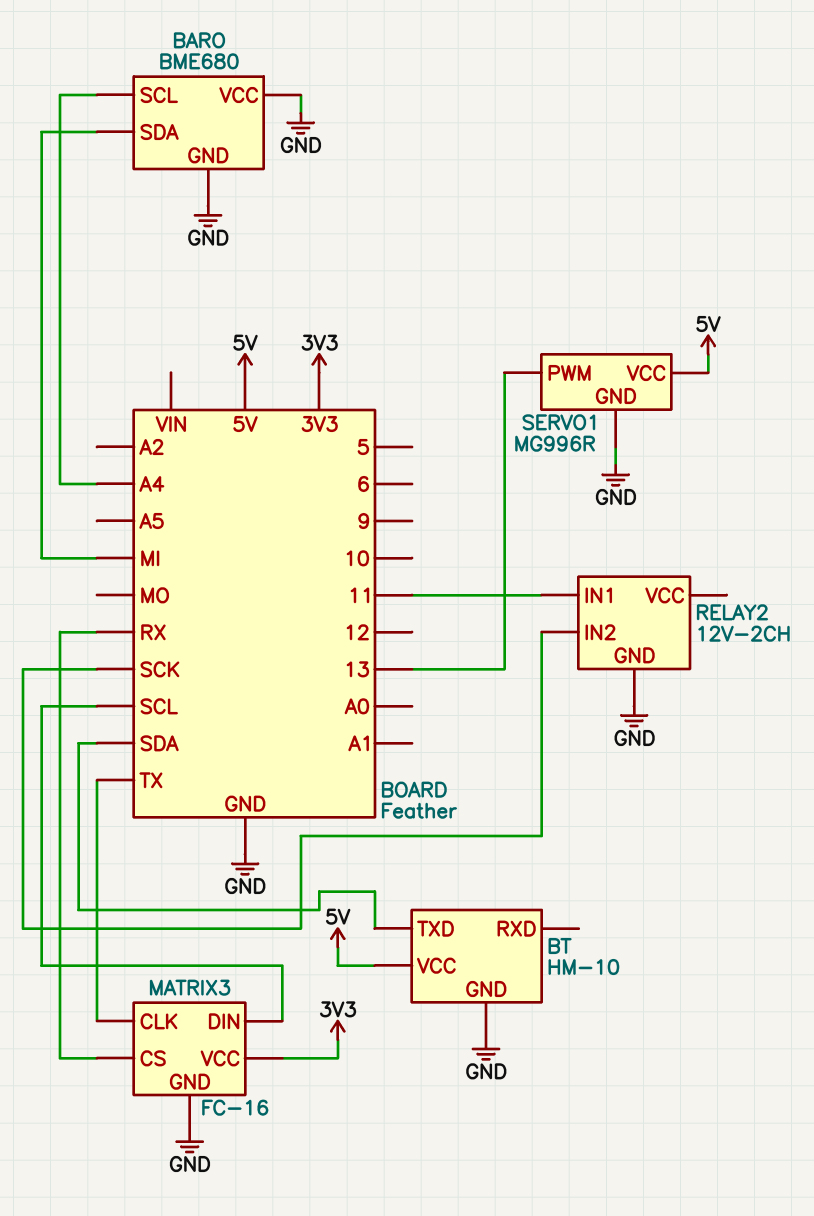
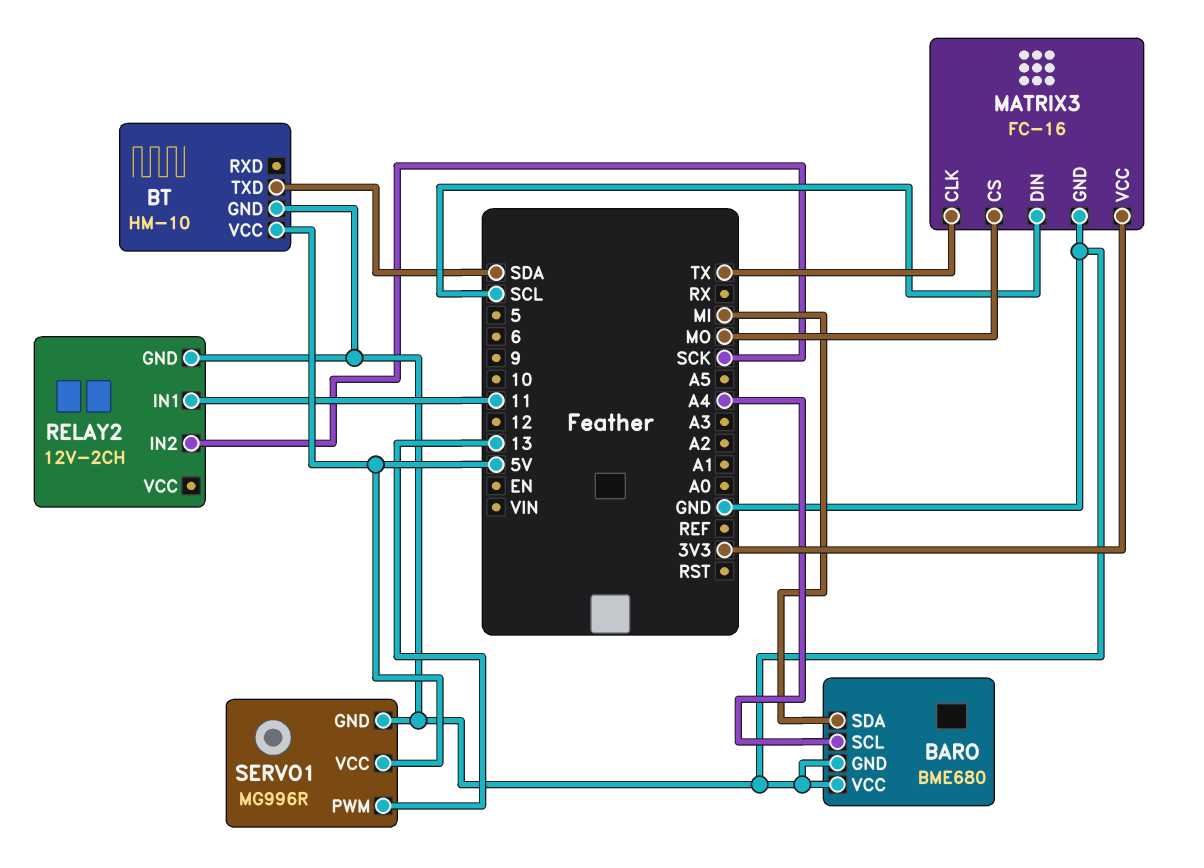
MATRIX3 pin CS: RX -> MO

